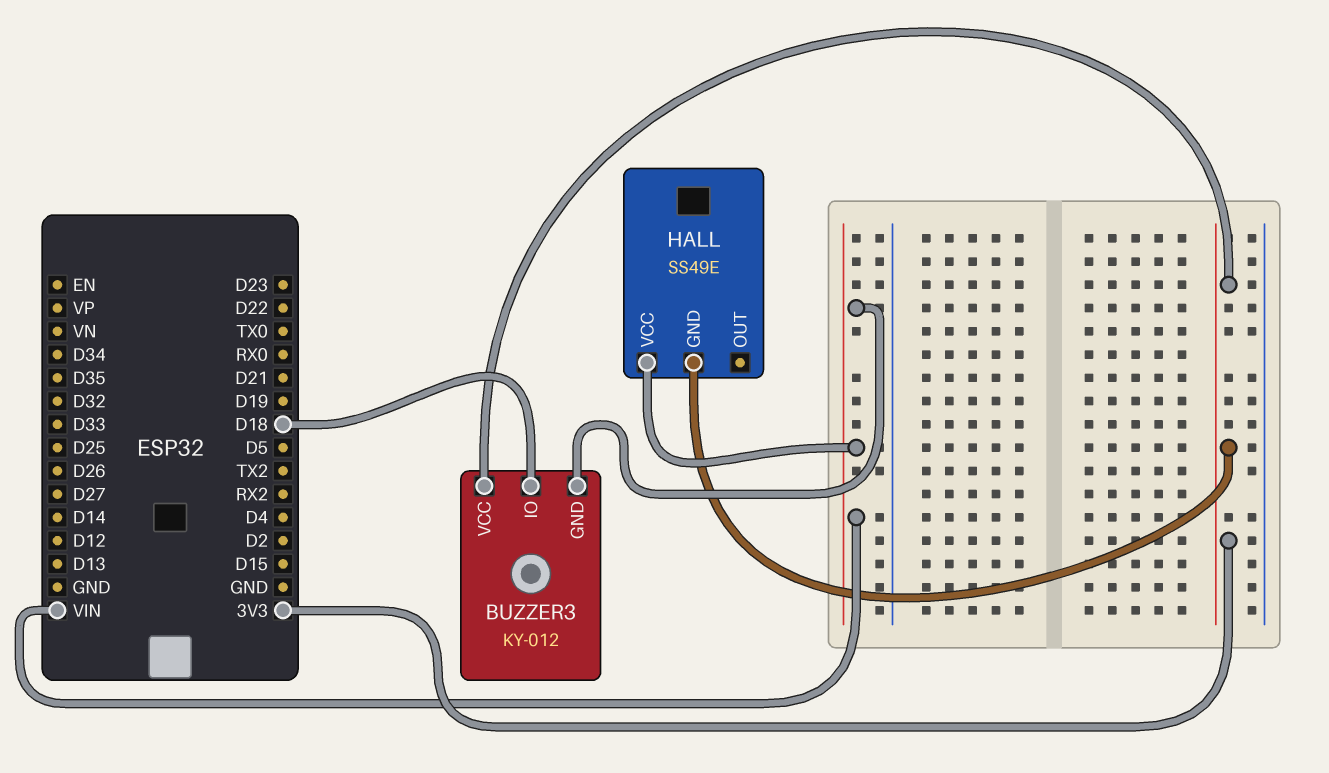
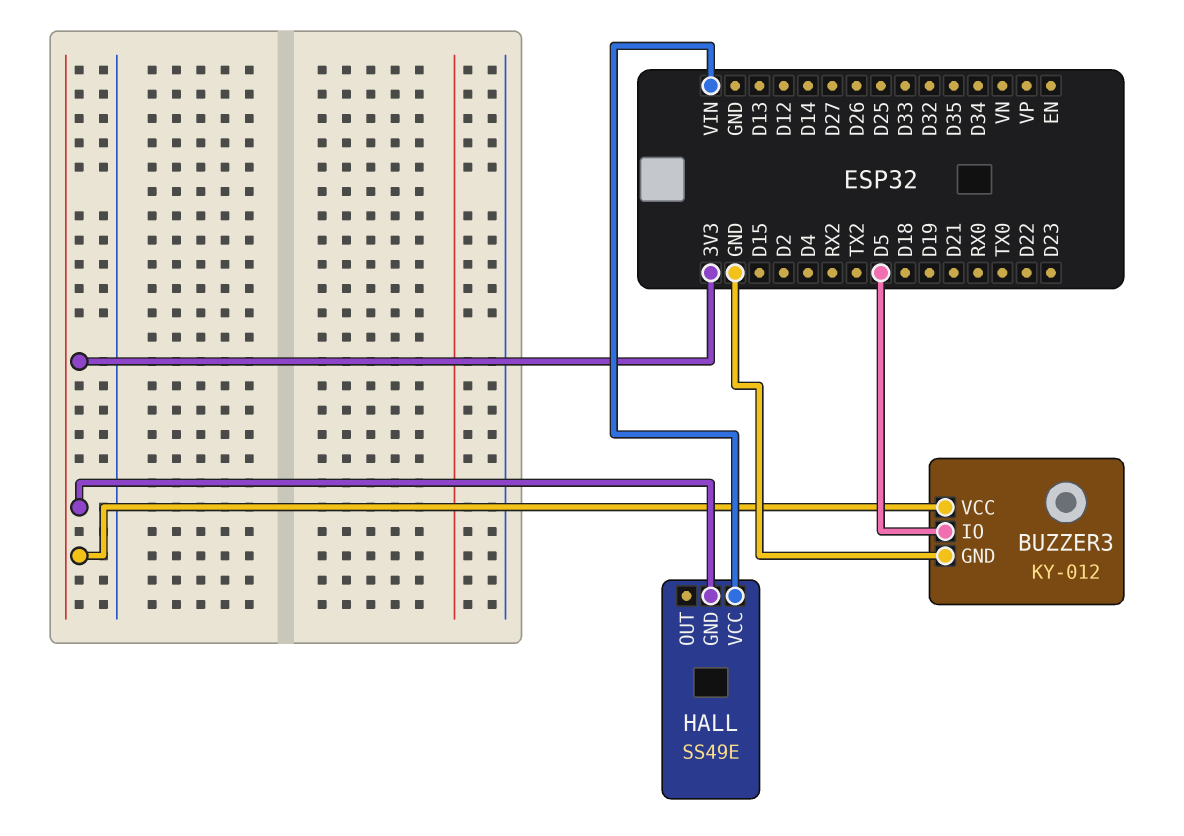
BUZZER3 pin GND: VIN -> GND
BUZZER3 pin IO: D18 -> D5

